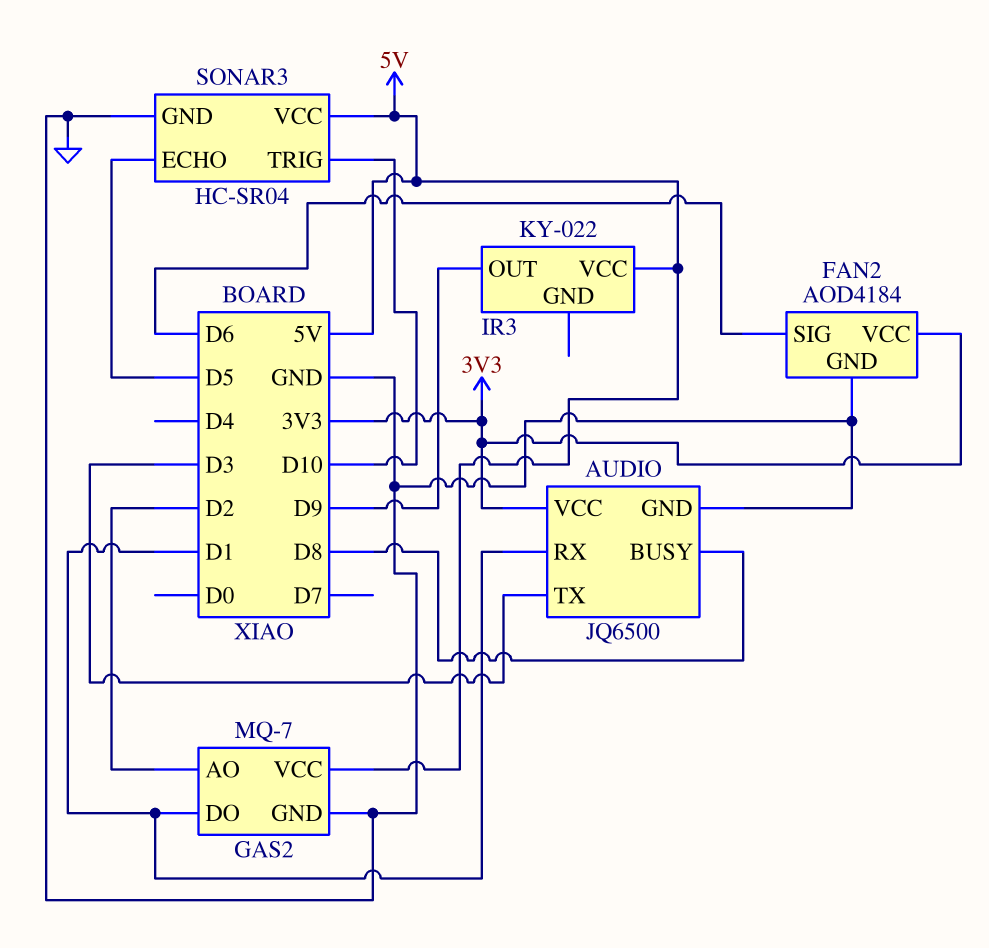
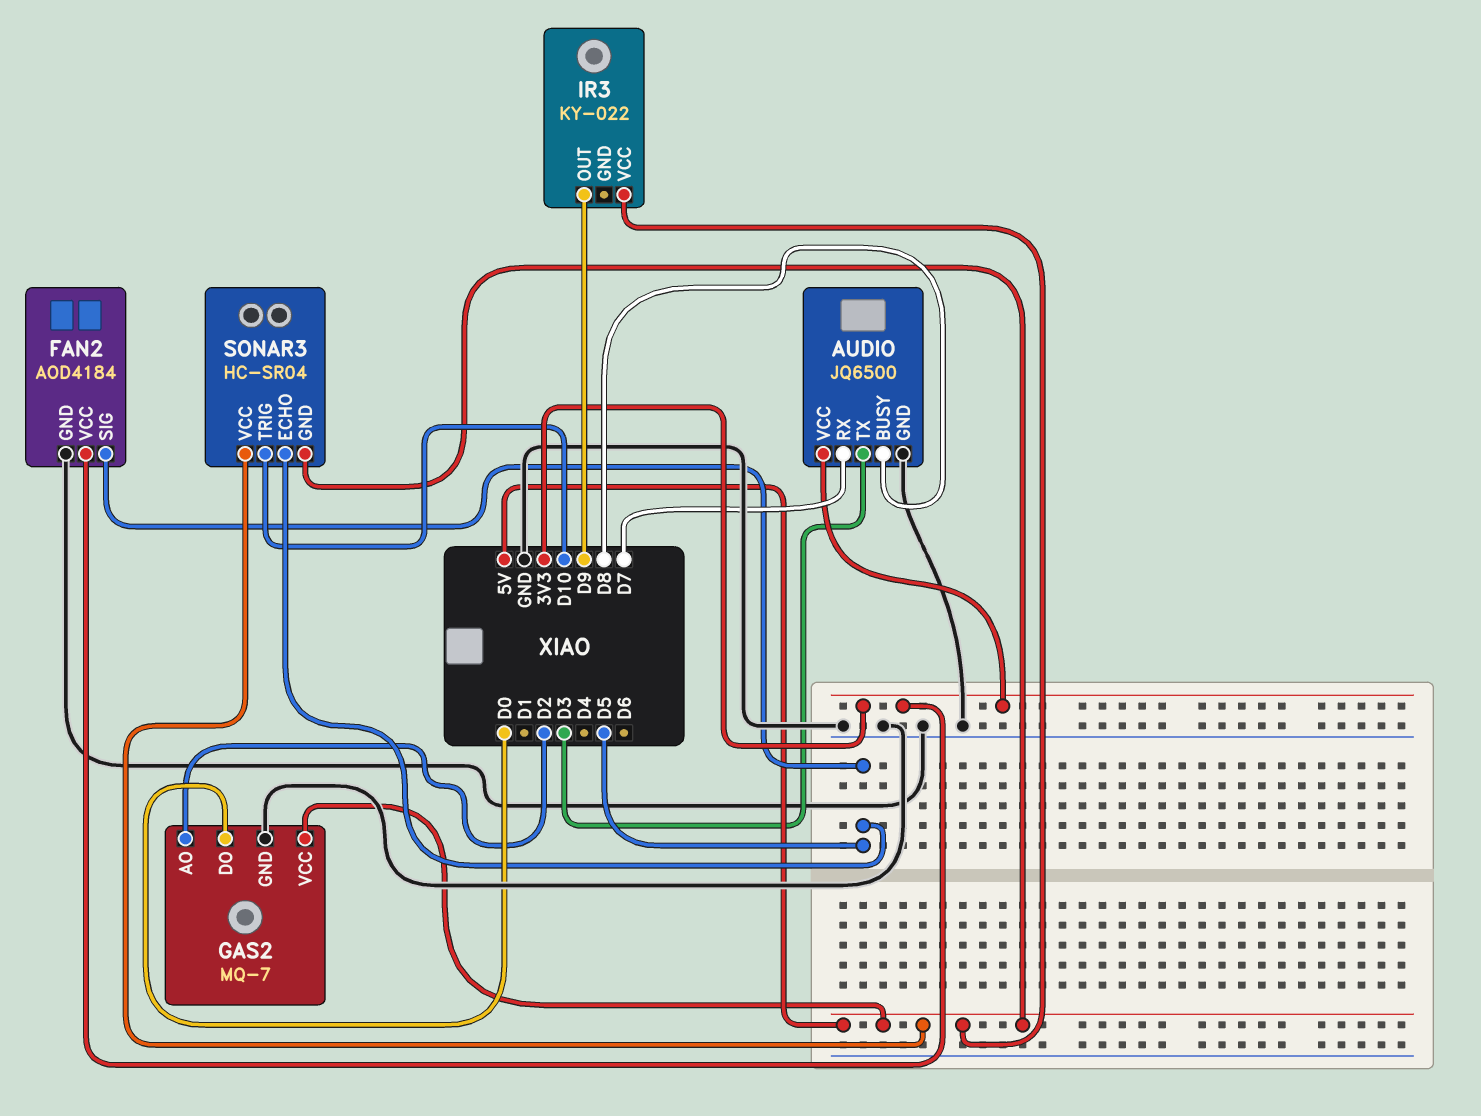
AUDIO pin RX: D1 -> D7
FAN2 pin SIG: D6 -> D5
GAS2 pin DO: D1 -> D0
SONAR3 pin GND: GND -> 5V

